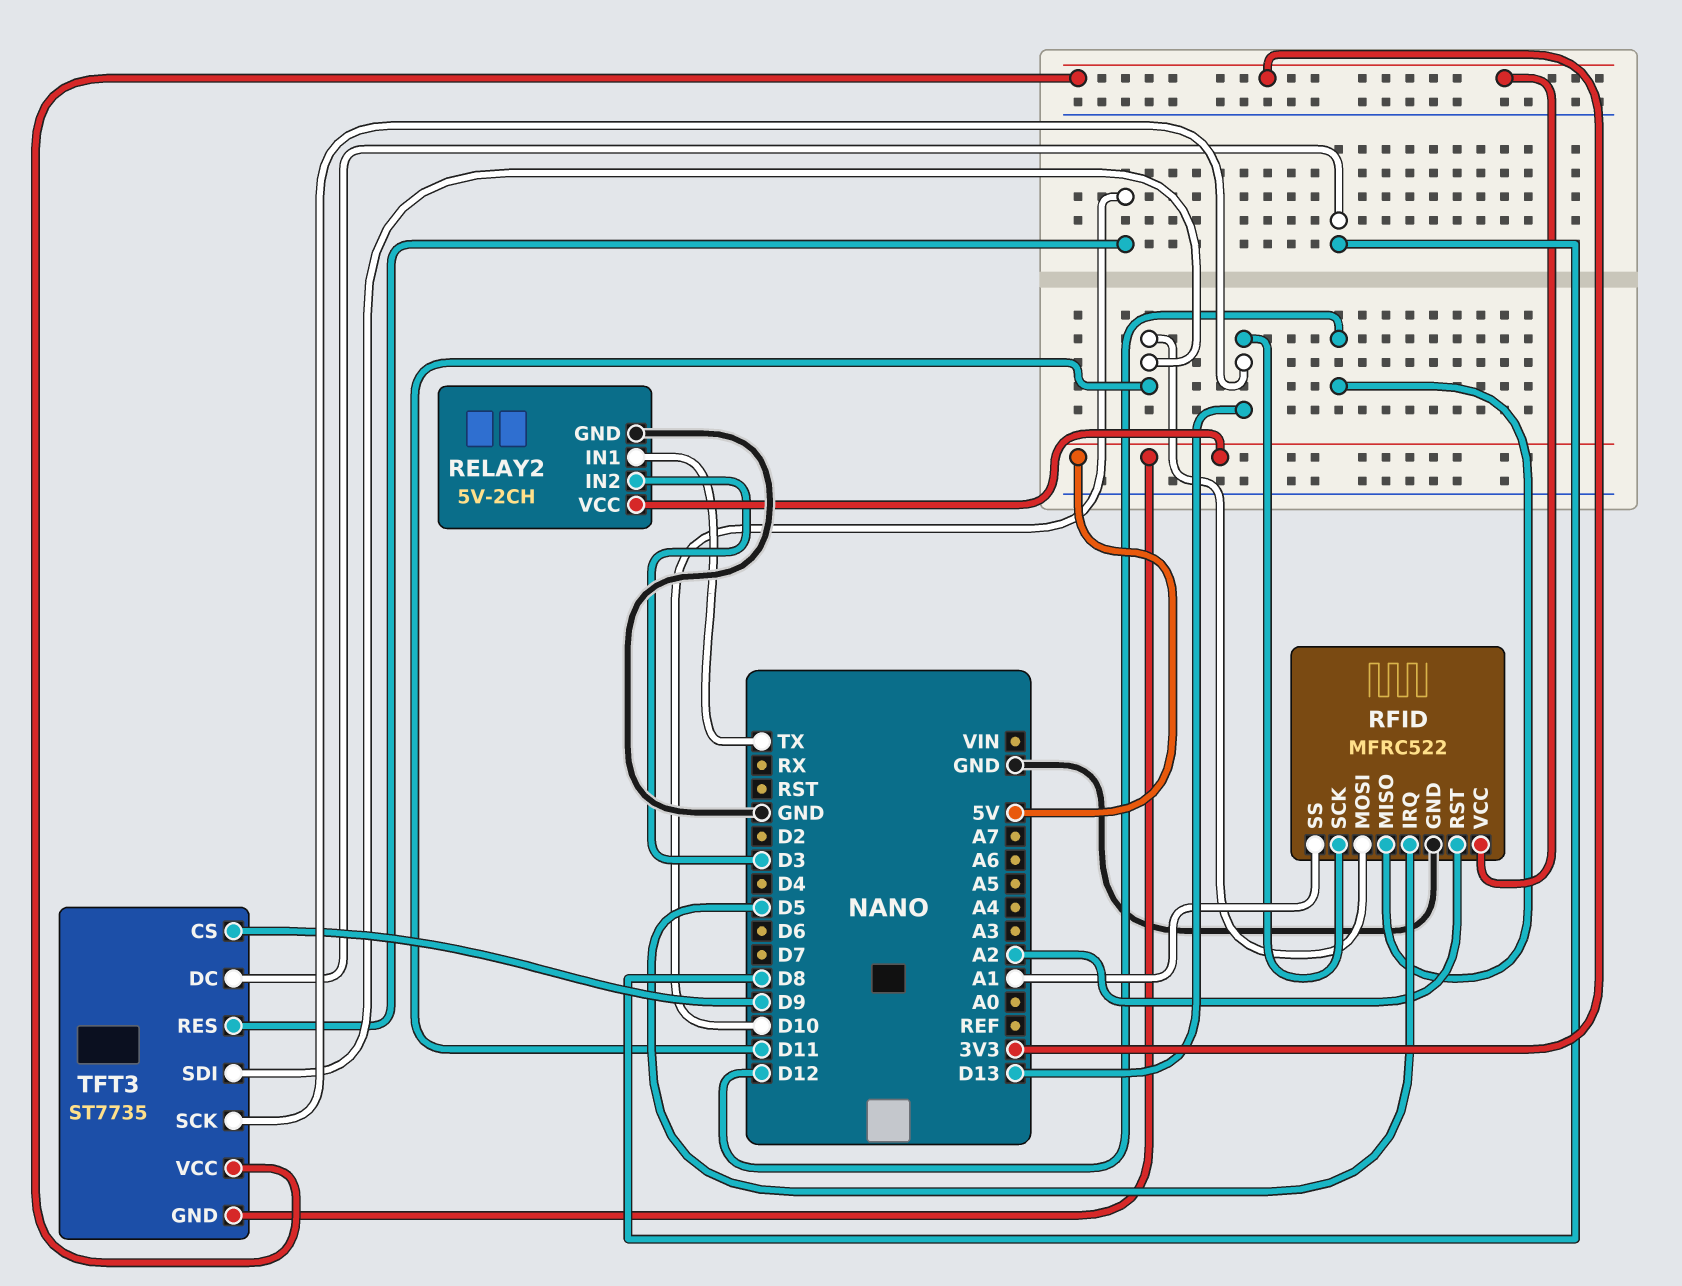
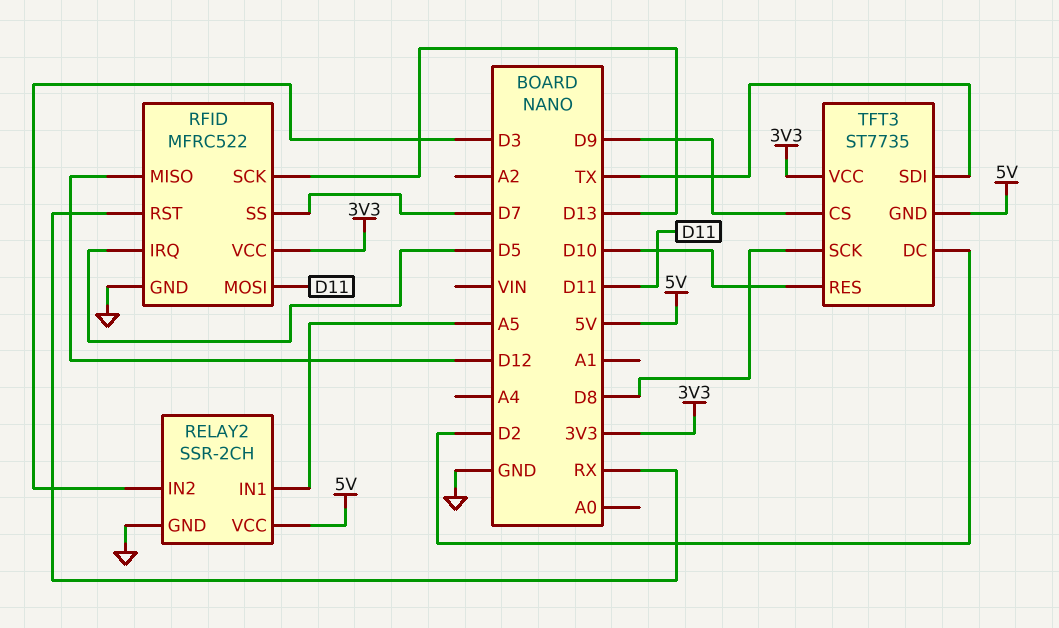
RELAY2: 5V-2CH -> SSR-2CH
RELAY2 pin IN1: TX -> A5
RFID pin RST: A2 -> RX
RFID pin SS: A1 -> D7
TFT3 pin DC: D8 -> D2
TFT3 pin SCK: D13 -> D8
TFT3 pin SDI: D11 -> TX

